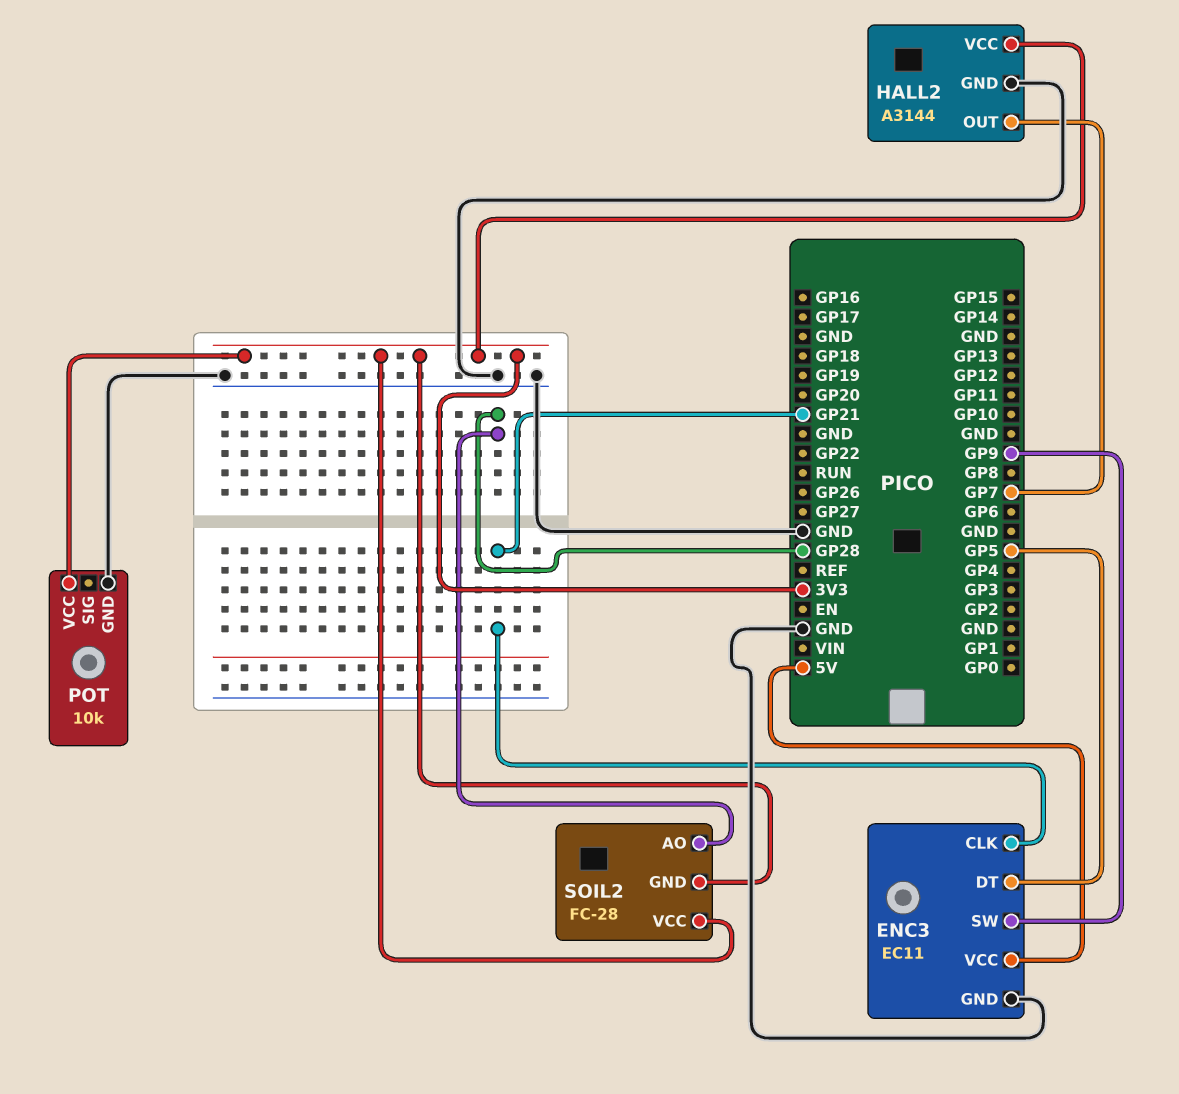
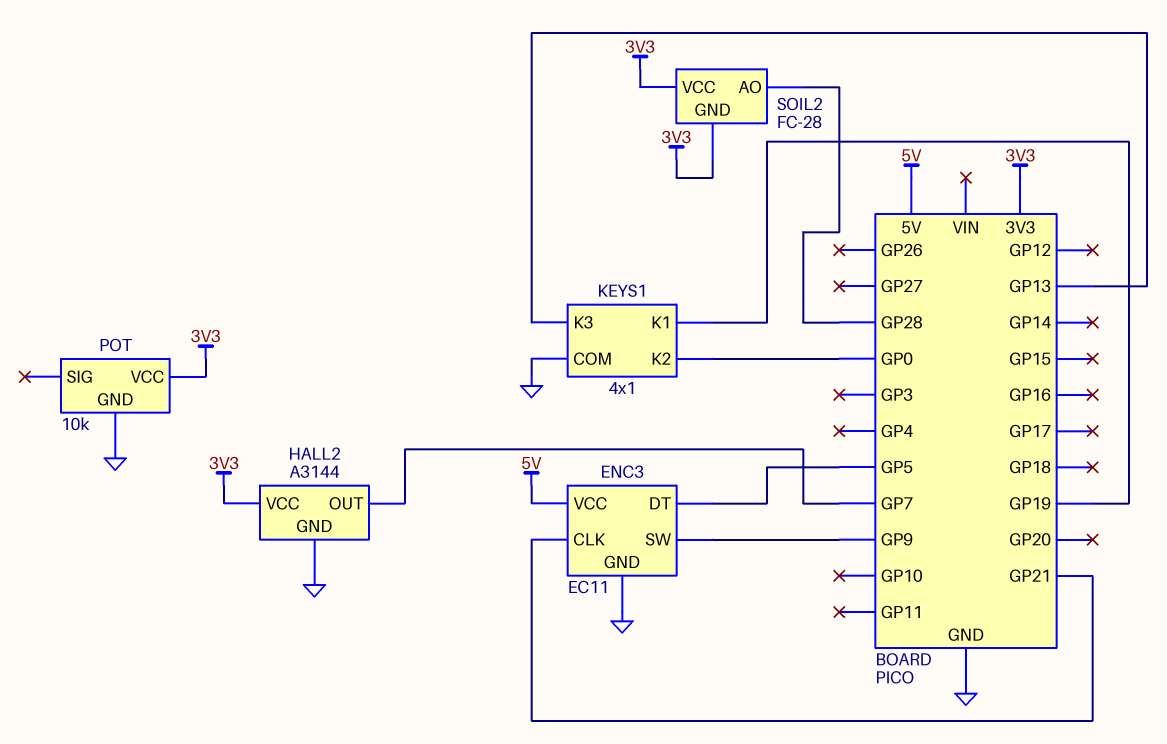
KEYS1: none -> 4x1
KEYS1 pin COM: none -> GND
KEYS1 pin K1: none -> GP19
KEYS1 pin K2: none -> GP0
KEYS1 pin K3: none -> GP13

